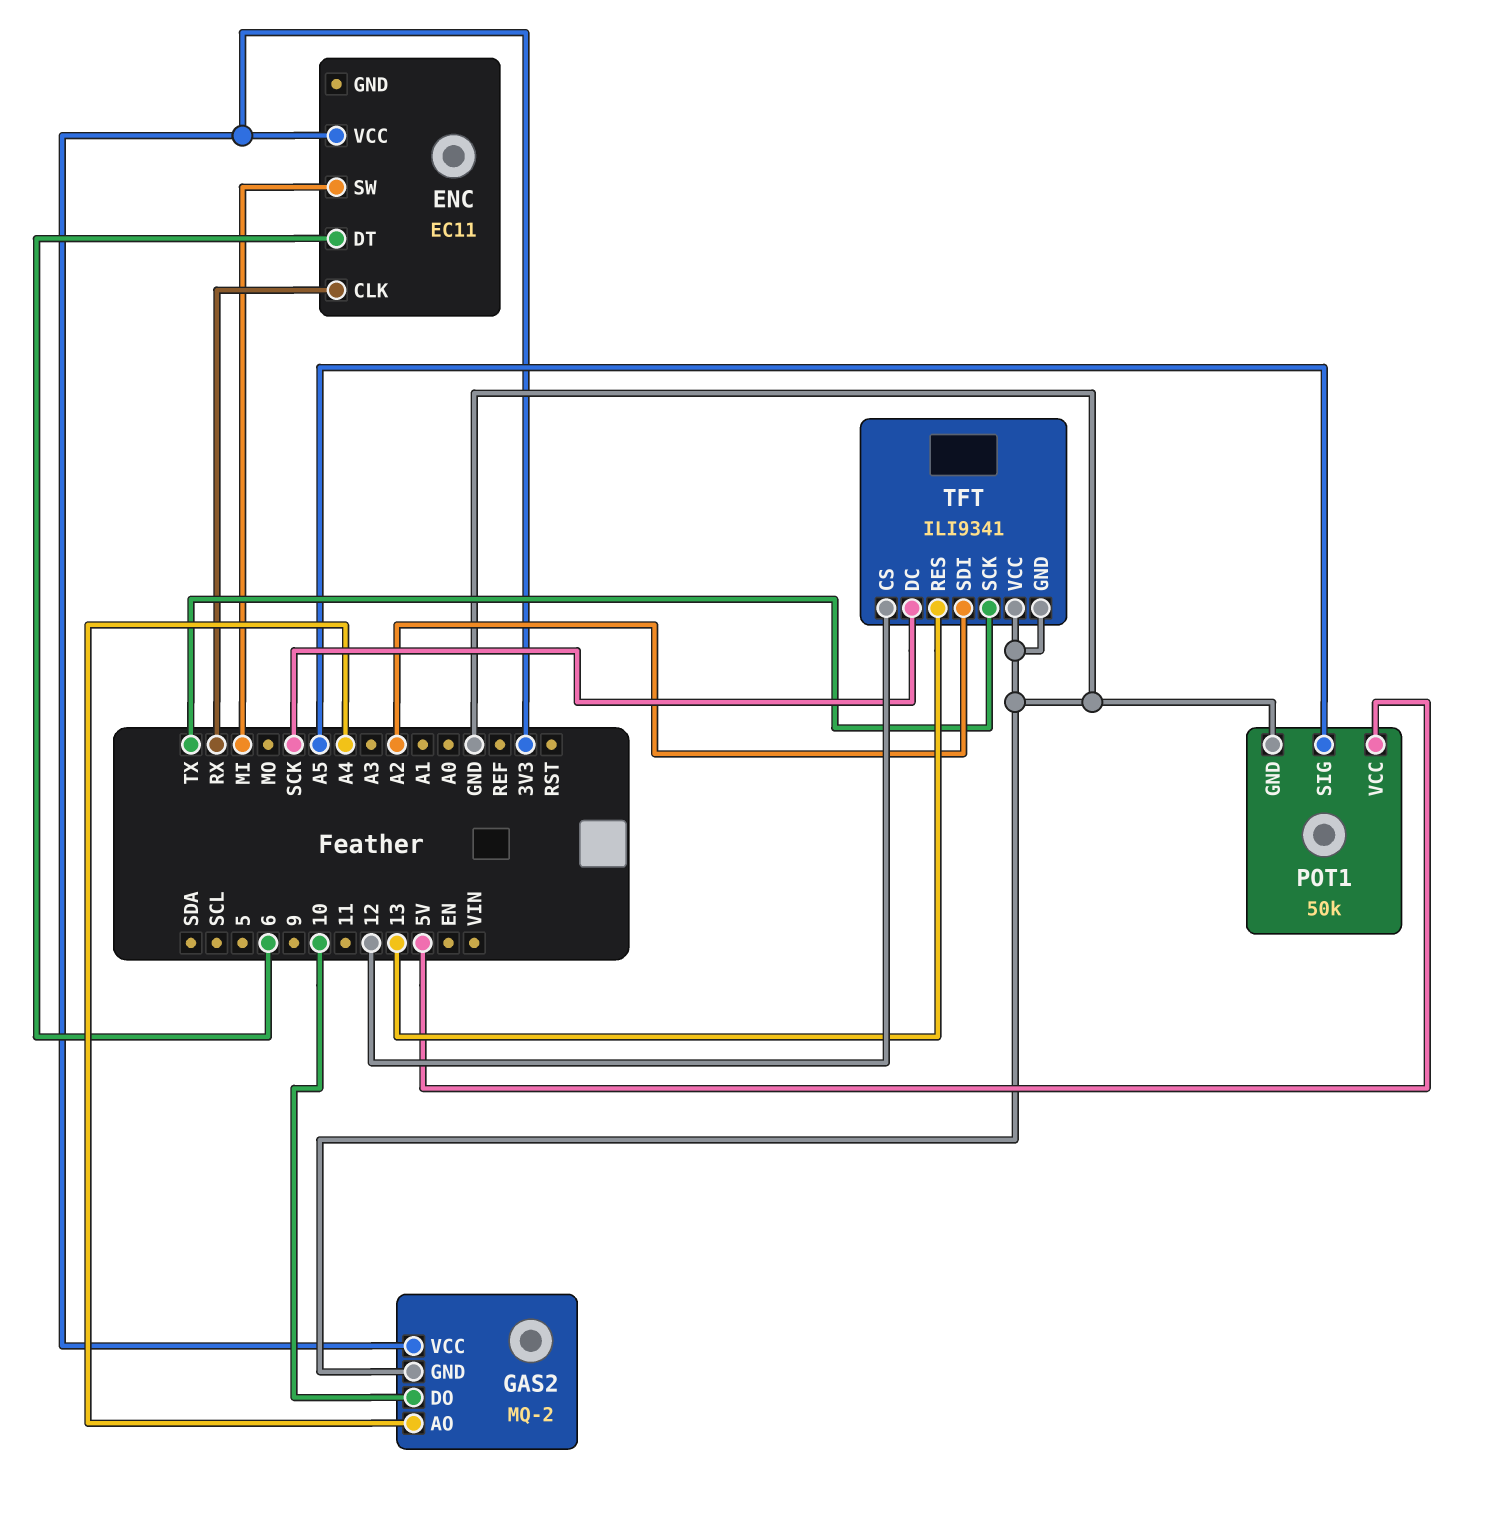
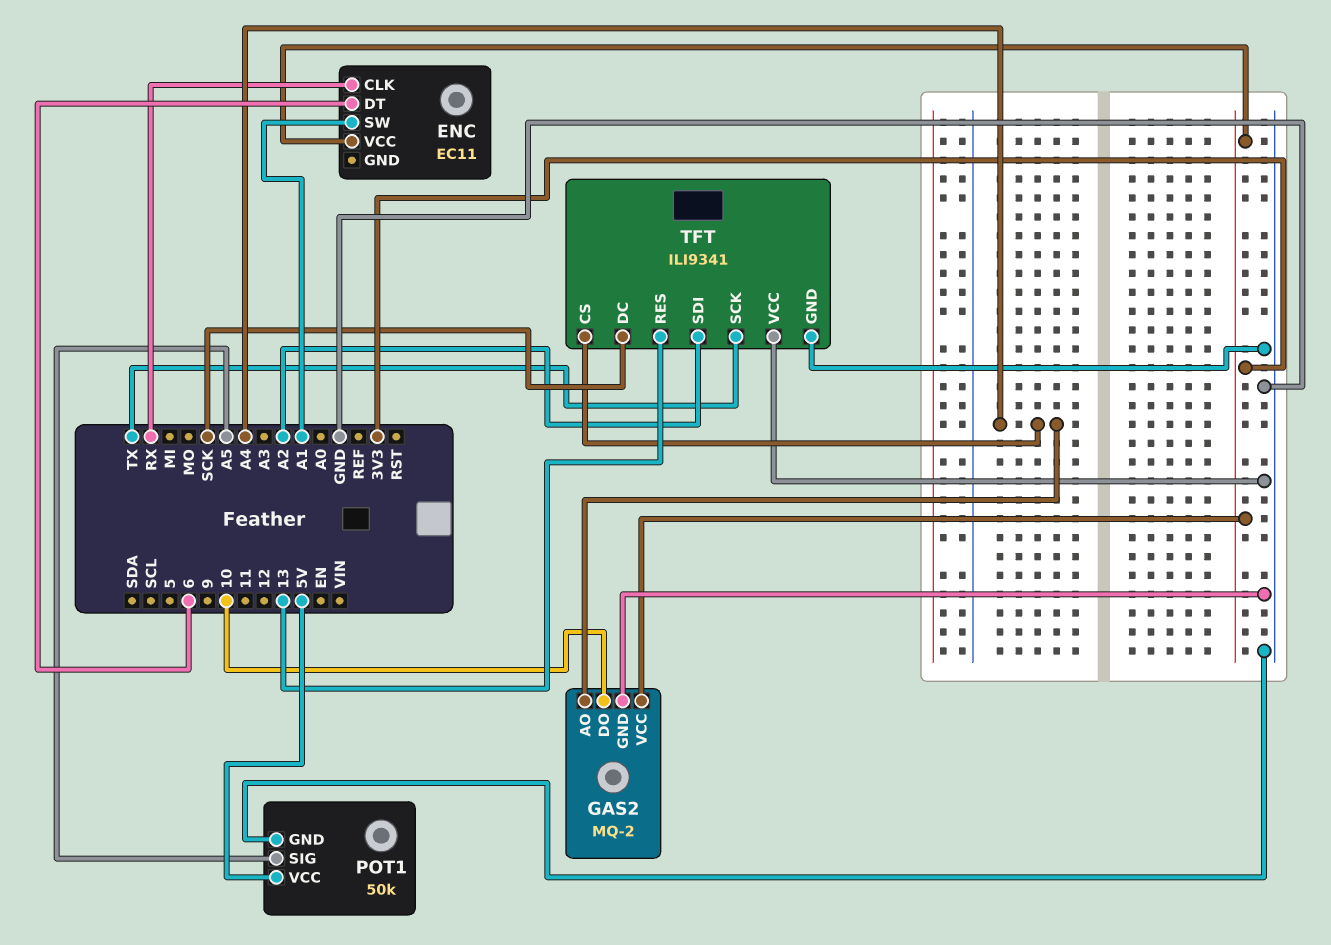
ENC pin SW: MI -> A1
TFT pin CS: 12 -> A4

